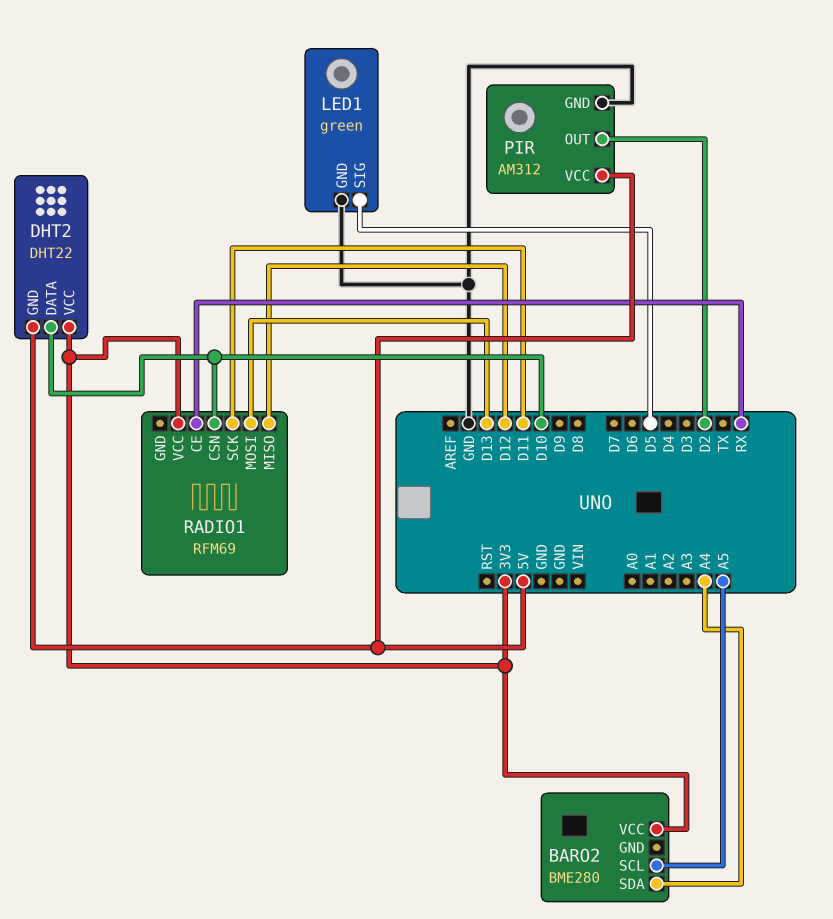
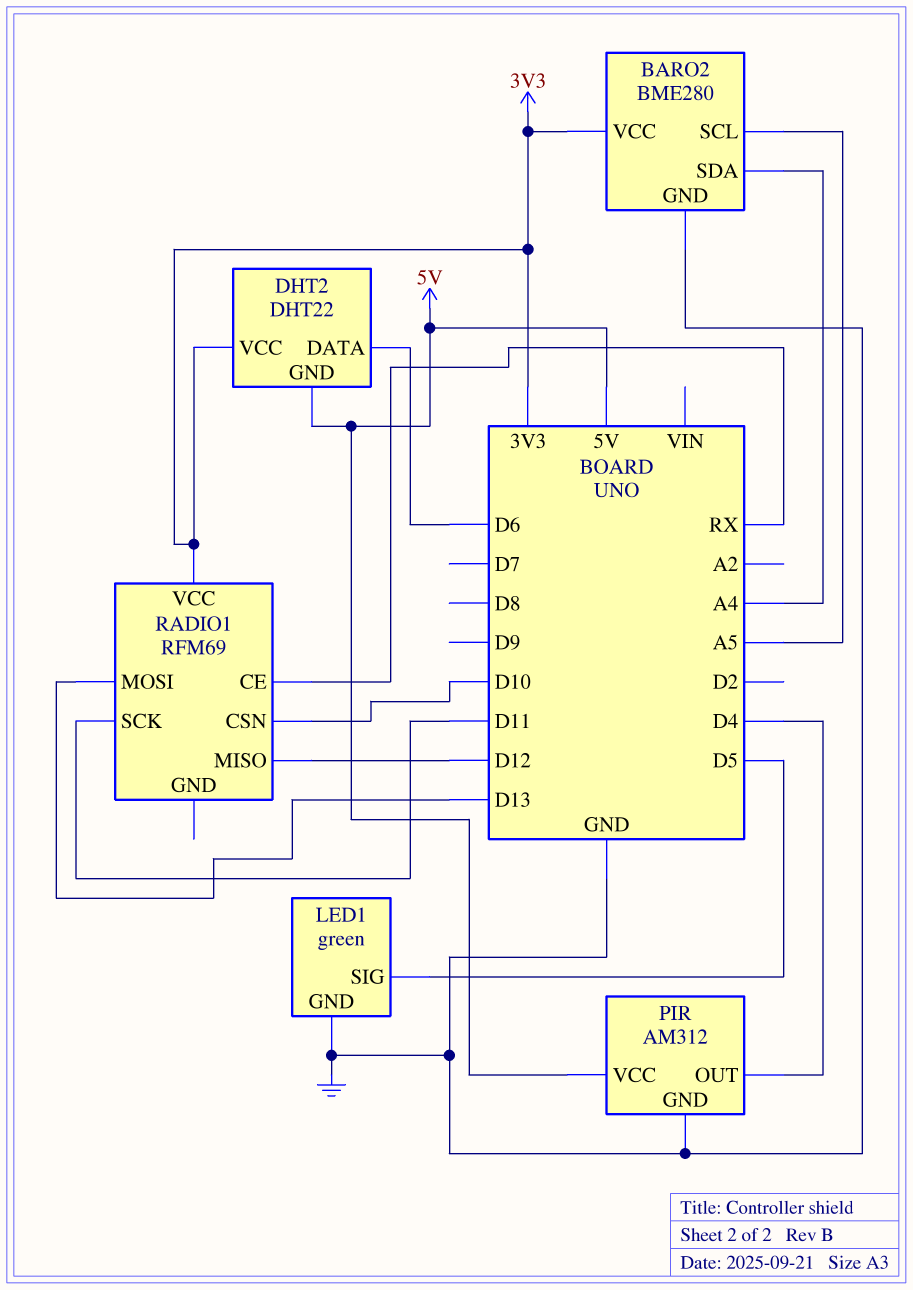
BARO2 pin GND: none -> GND
DHT2 pin DATA: D10 -> D6
PIR pin OUT: D2 -> D4

